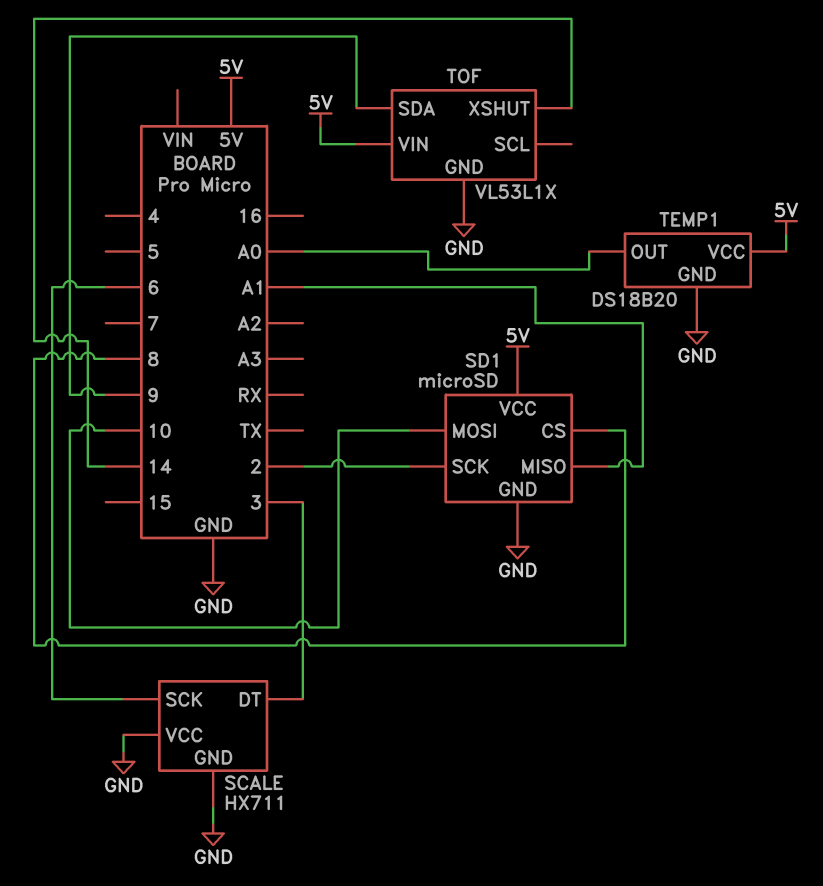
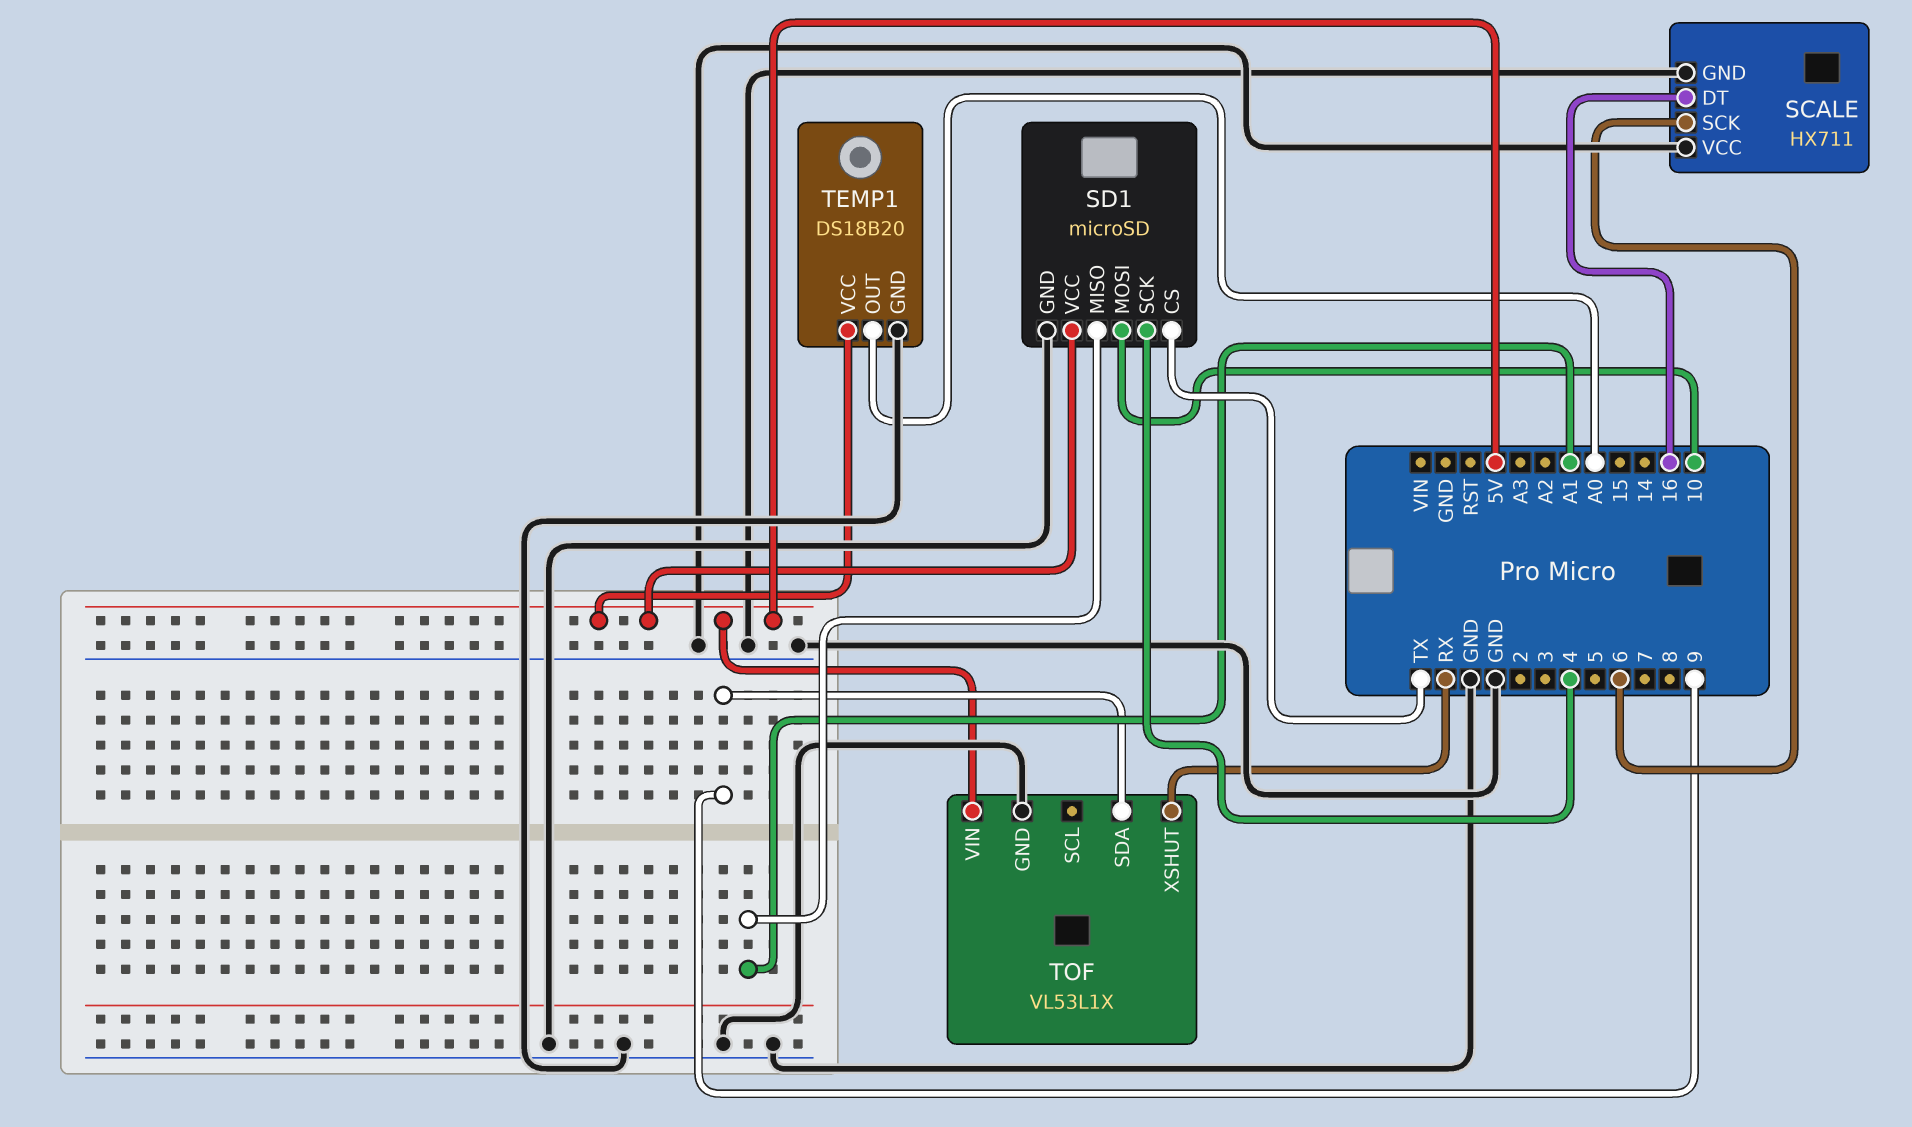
SCALE pin DT: 3 -> 16
SD1 pin CS: 8 -> TX
SD1 pin SCK: 2 -> 4
TOF pin XSHUT: 14 -> RX

